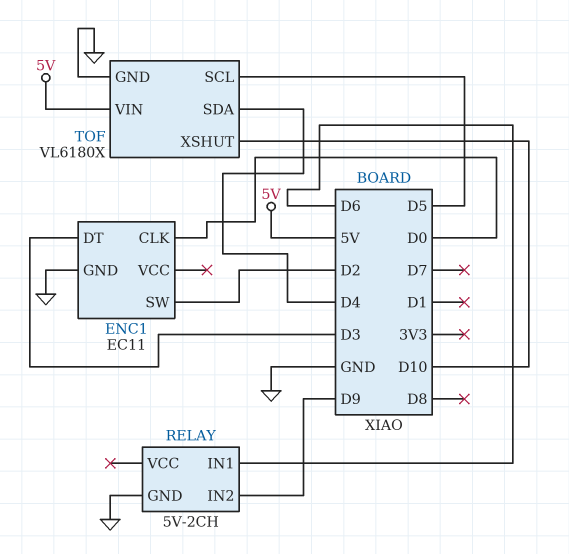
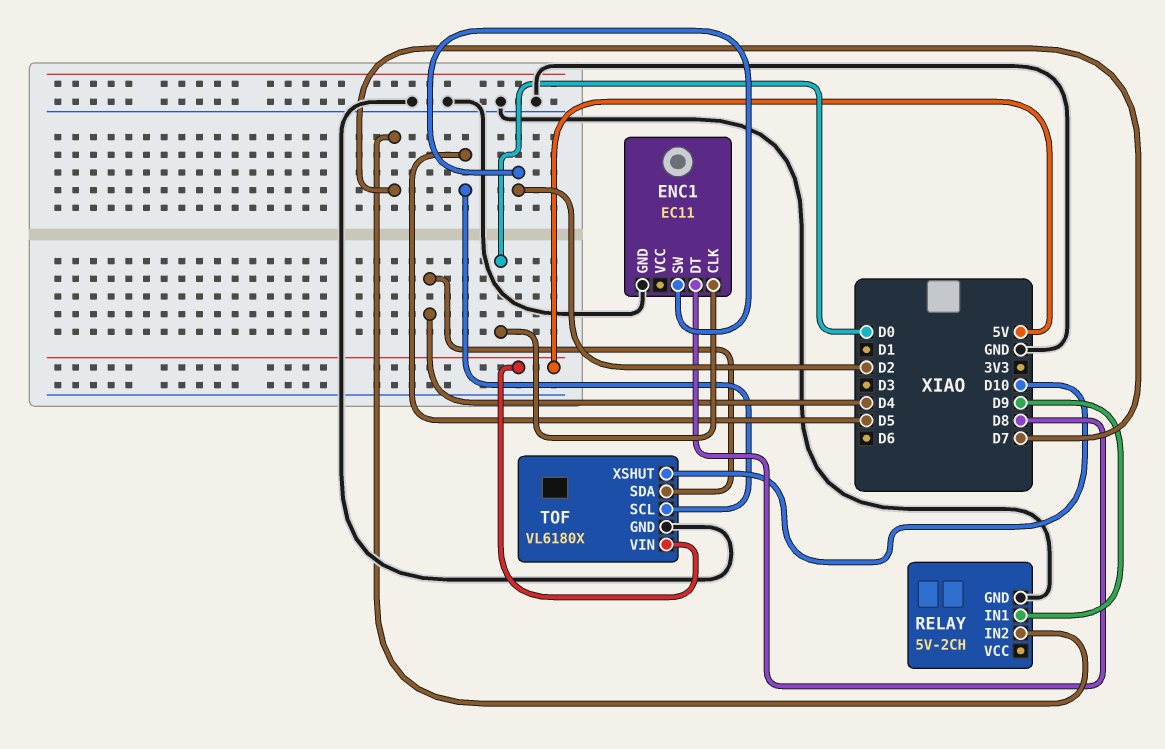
ENC1 pin DT: D3 -> D8
RELAY pin IN1: D6 -> D9
RELAY pin IN2: D9 -> D7

